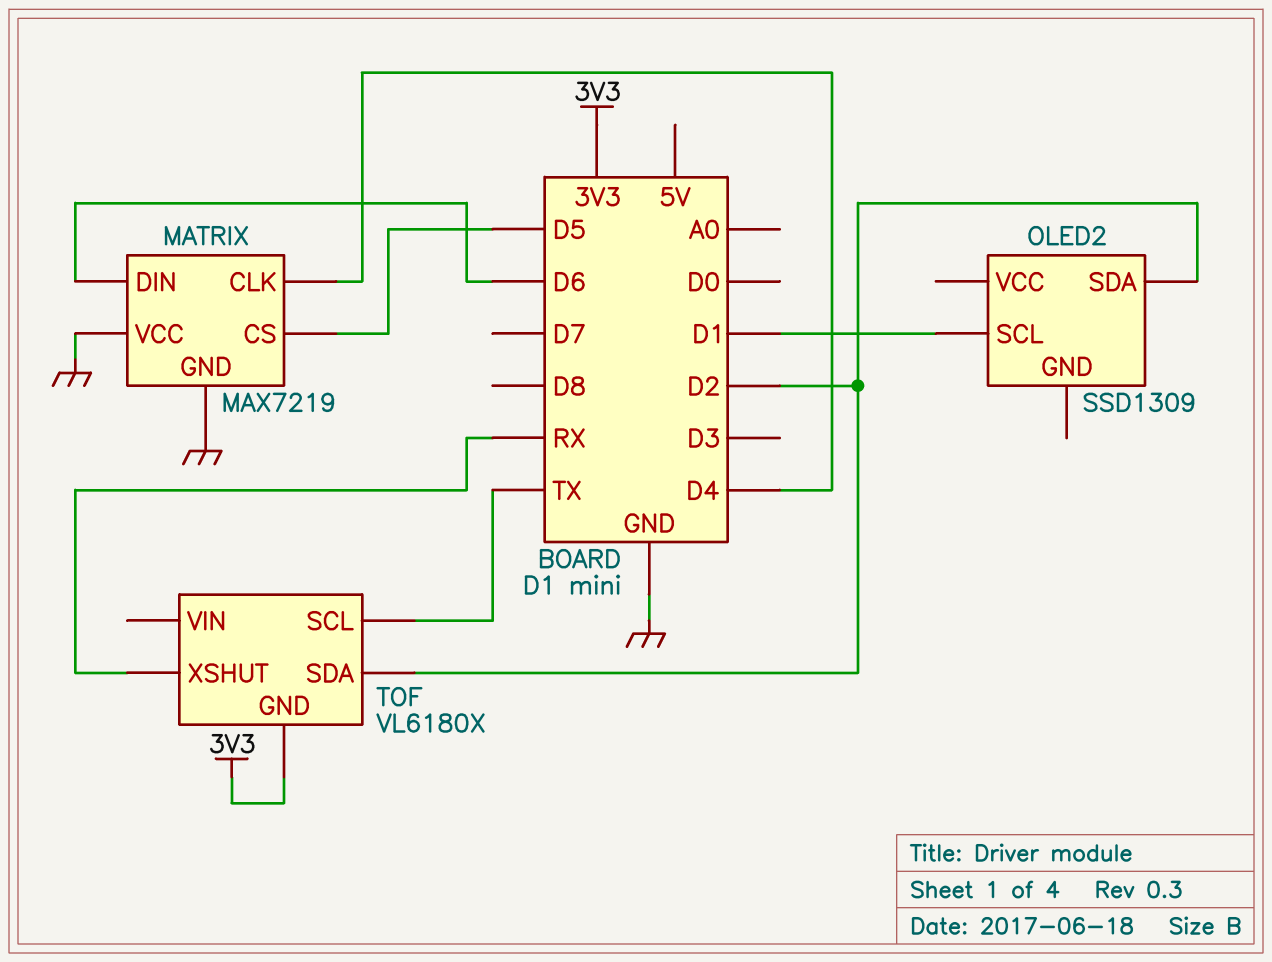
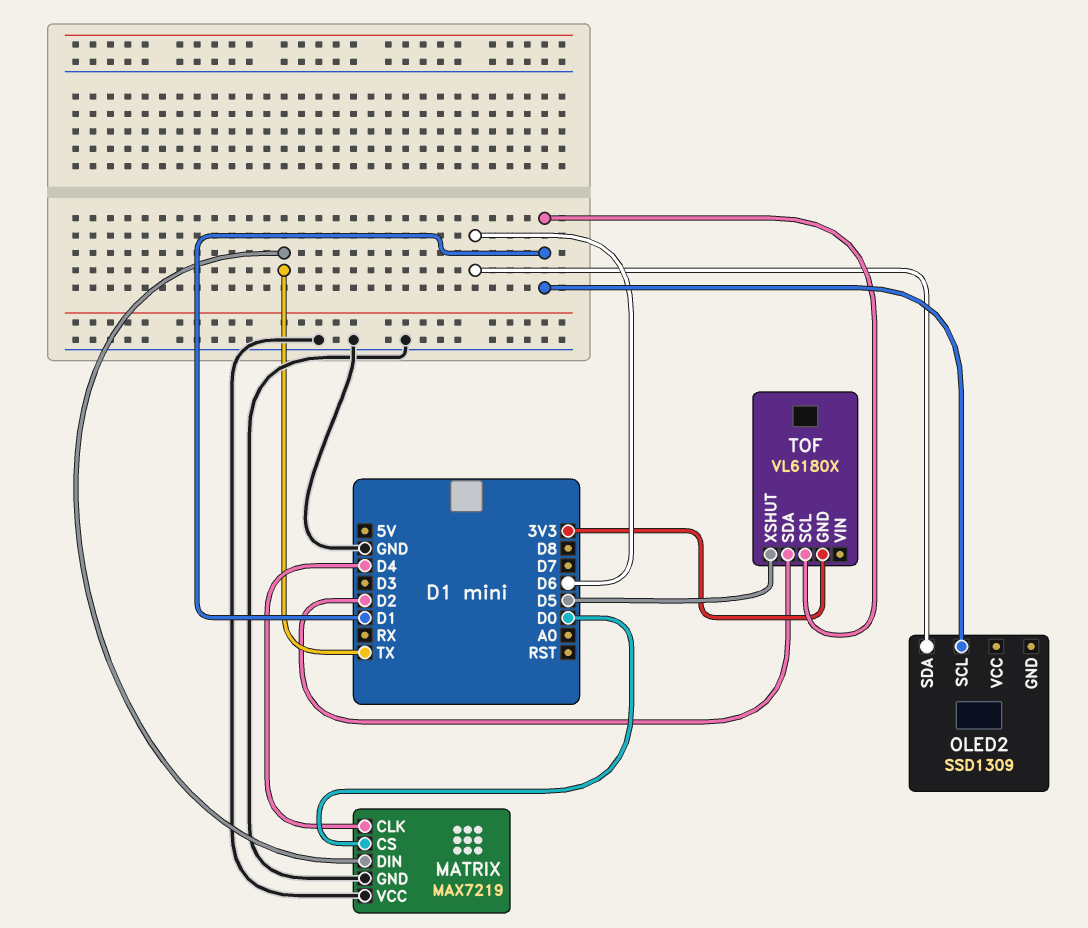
MATRIX pin CS: D5 -> D0
MATRIX pin DIN: D6 -> TX
OLED2 pin SDA: D2 -> D6
TOF pin SCL: TX -> D1
TOF pin XSHUT: RX -> D5

